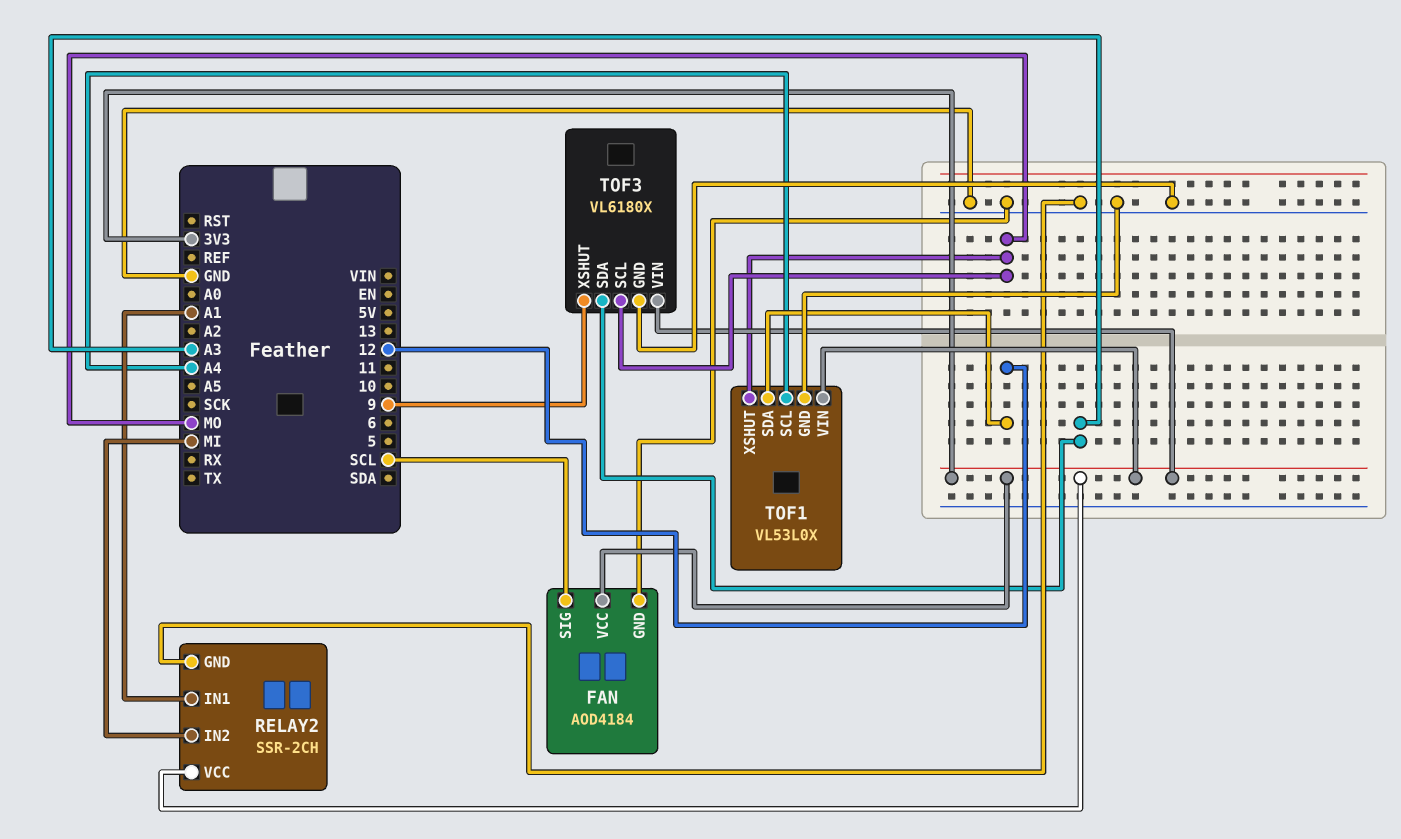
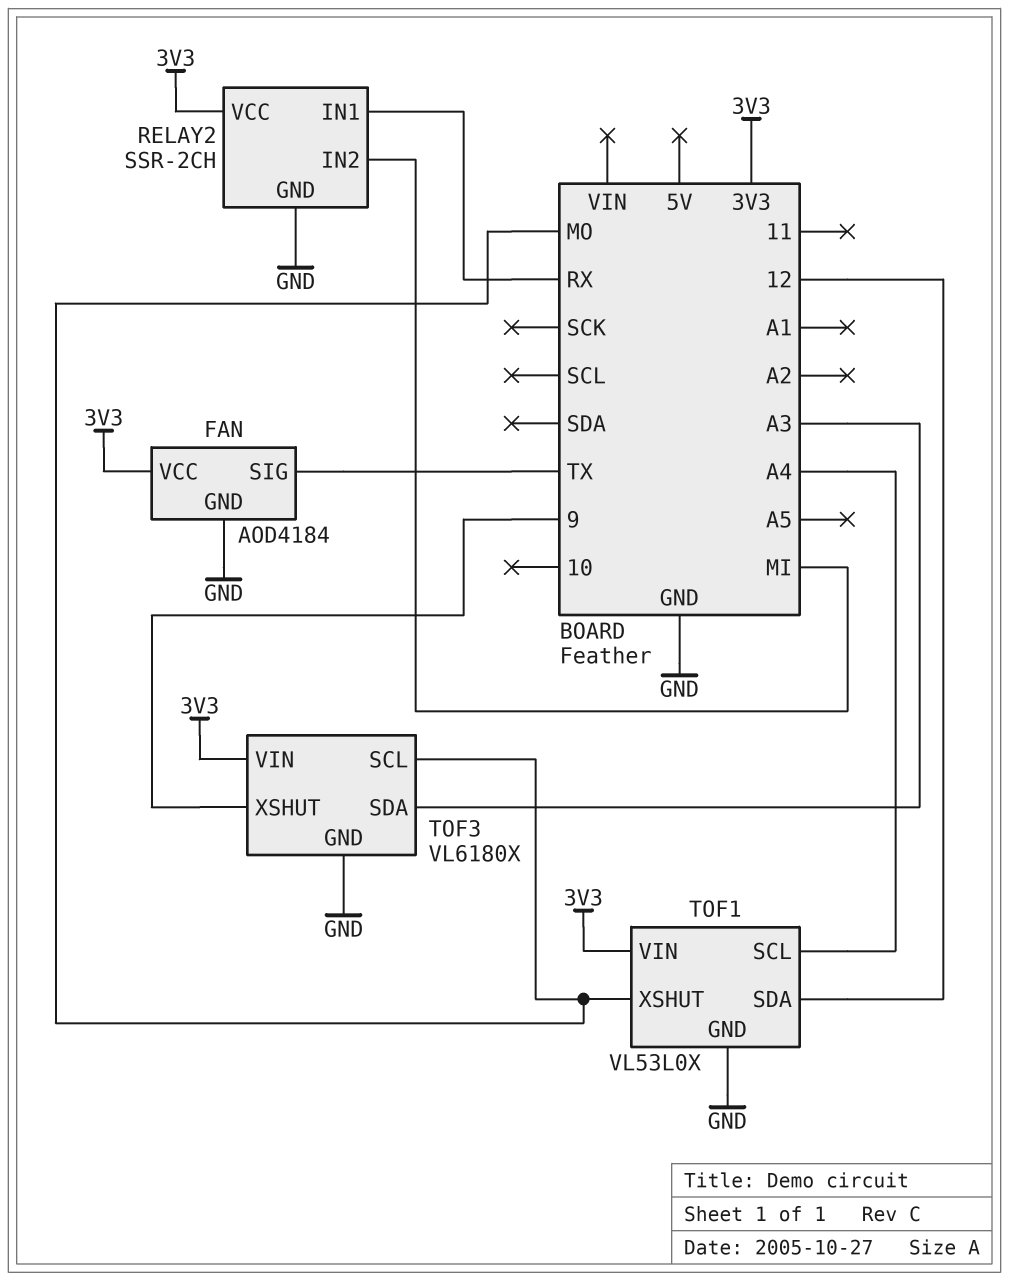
FAN pin SIG: SCL -> TX
RELAY2 pin IN1: A1 -> RX

